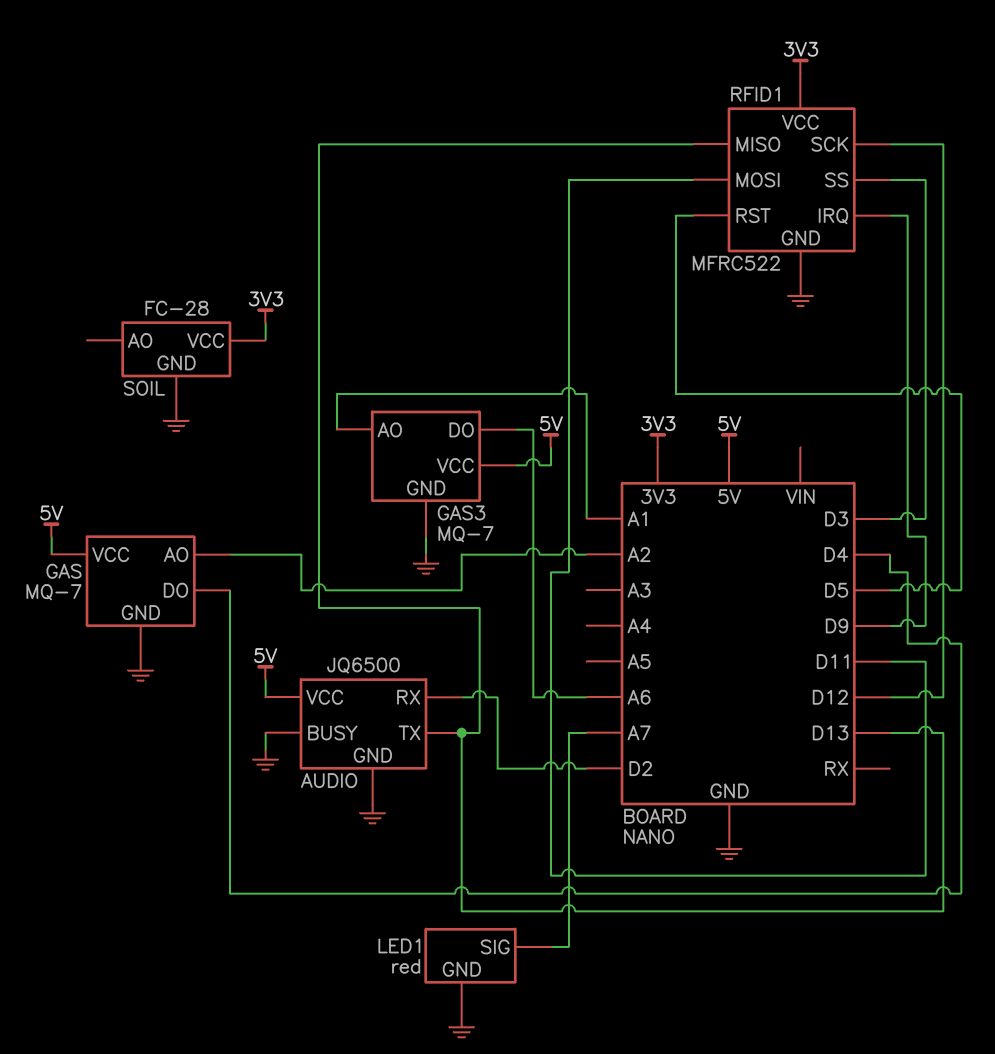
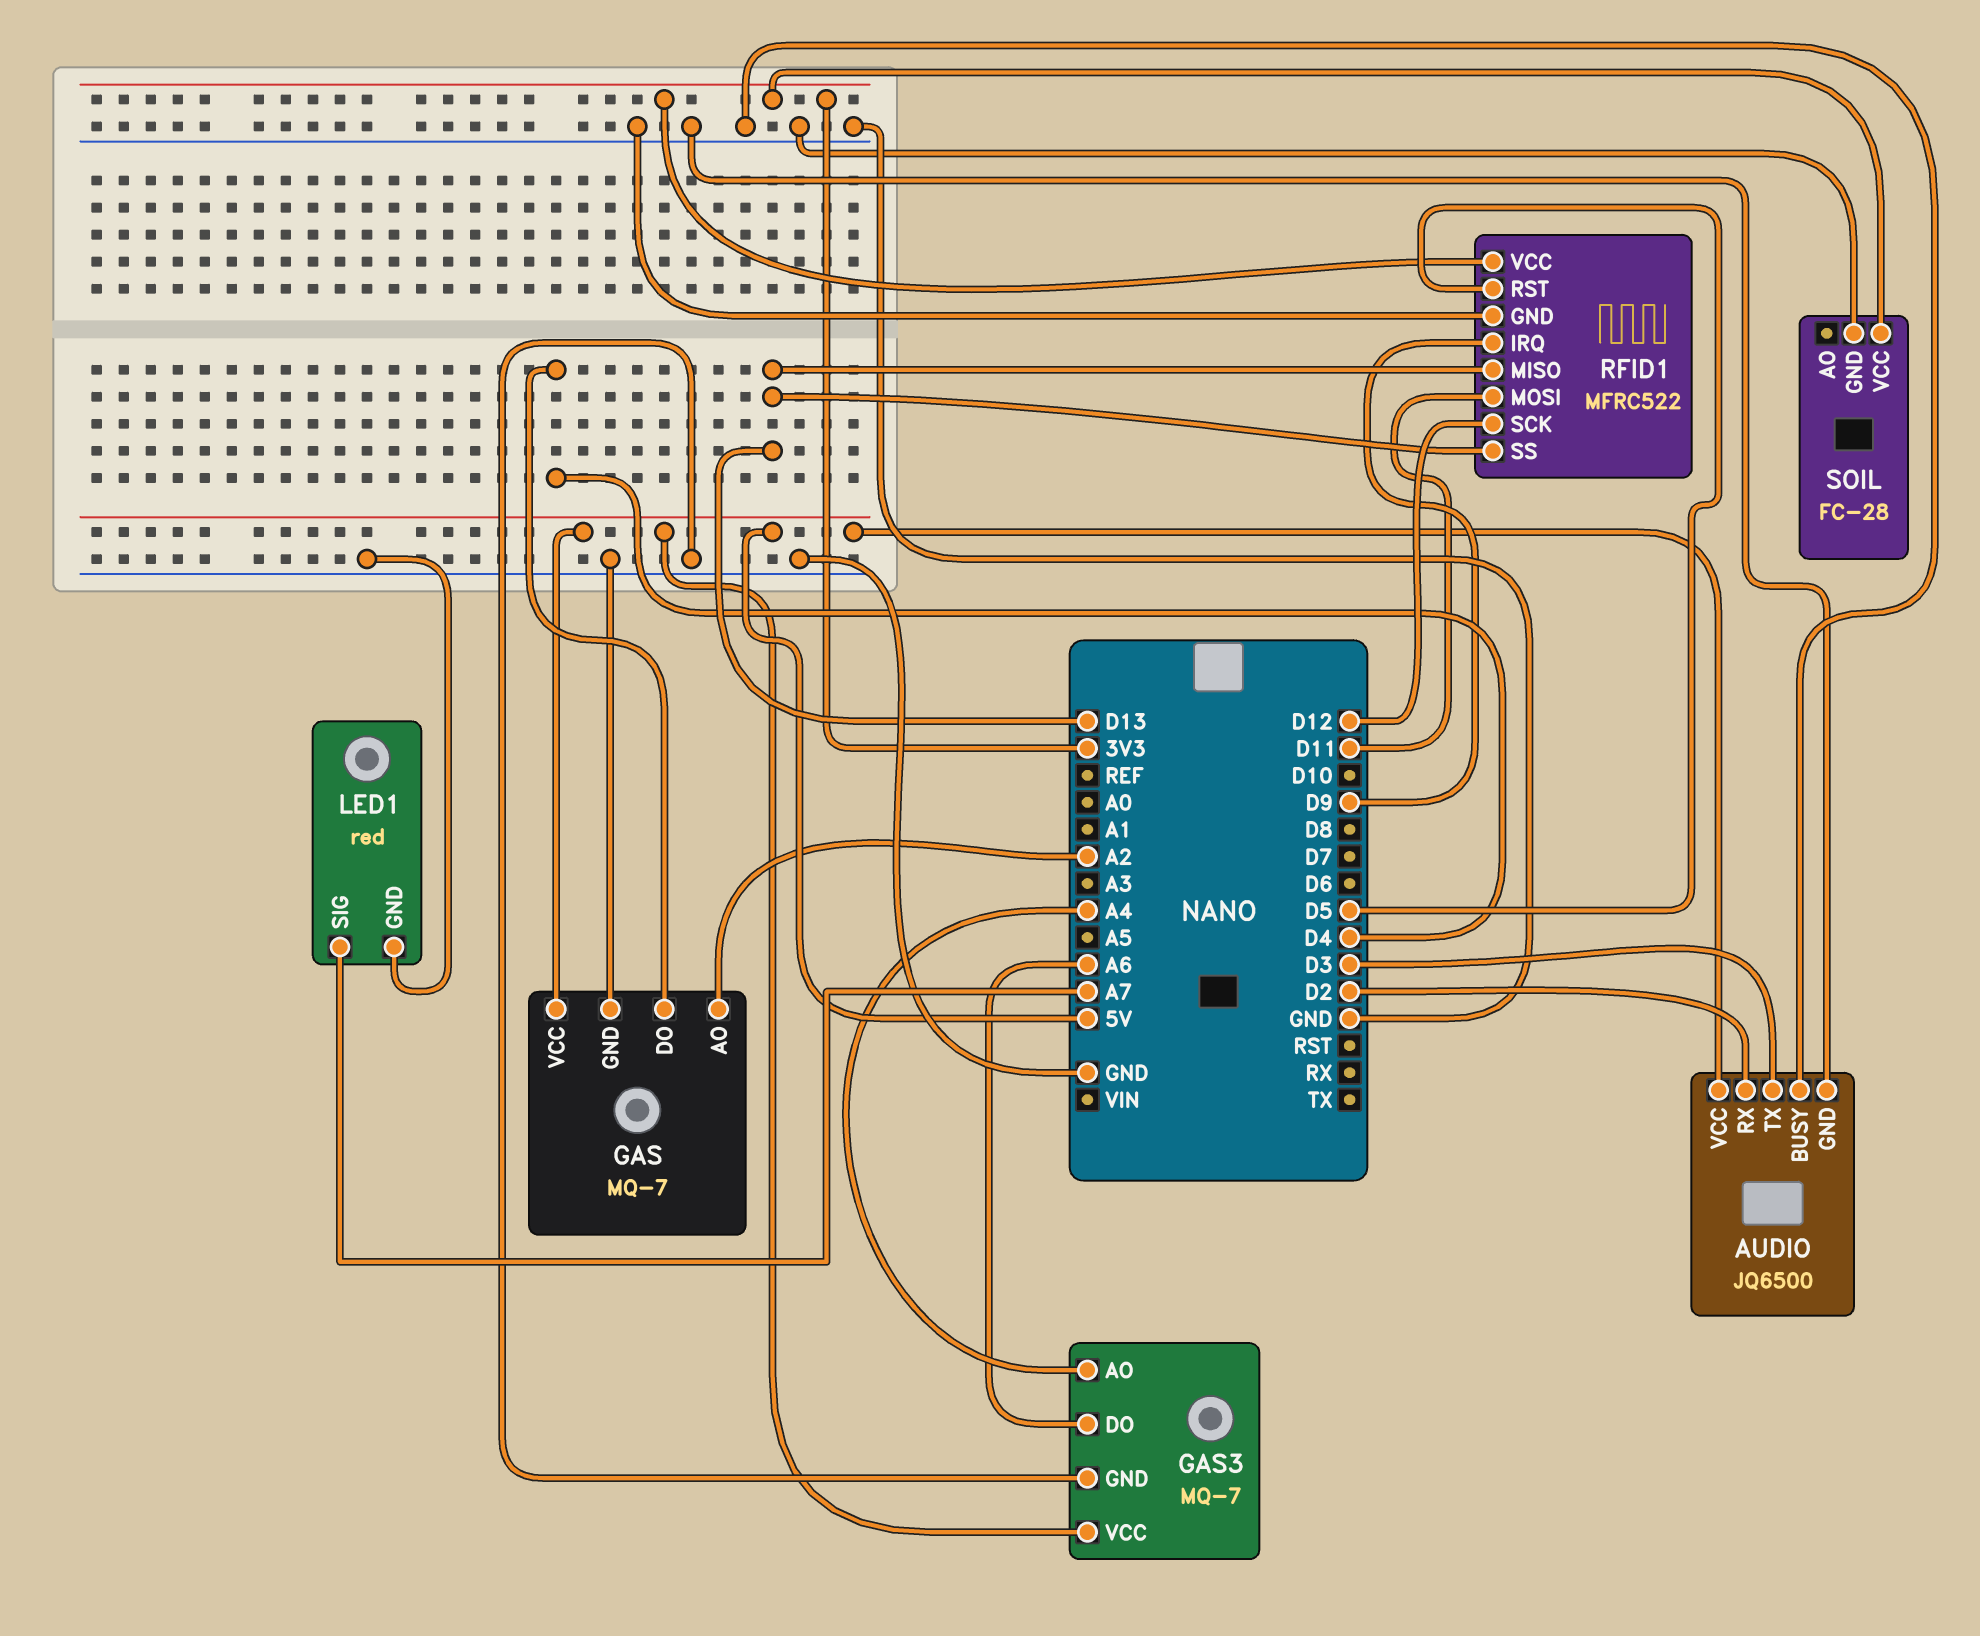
AUDIO pin TX: D13 -> D3
GAS3 pin AO: A1 -> A4
RFID1 pin SS: D3 -> D13

